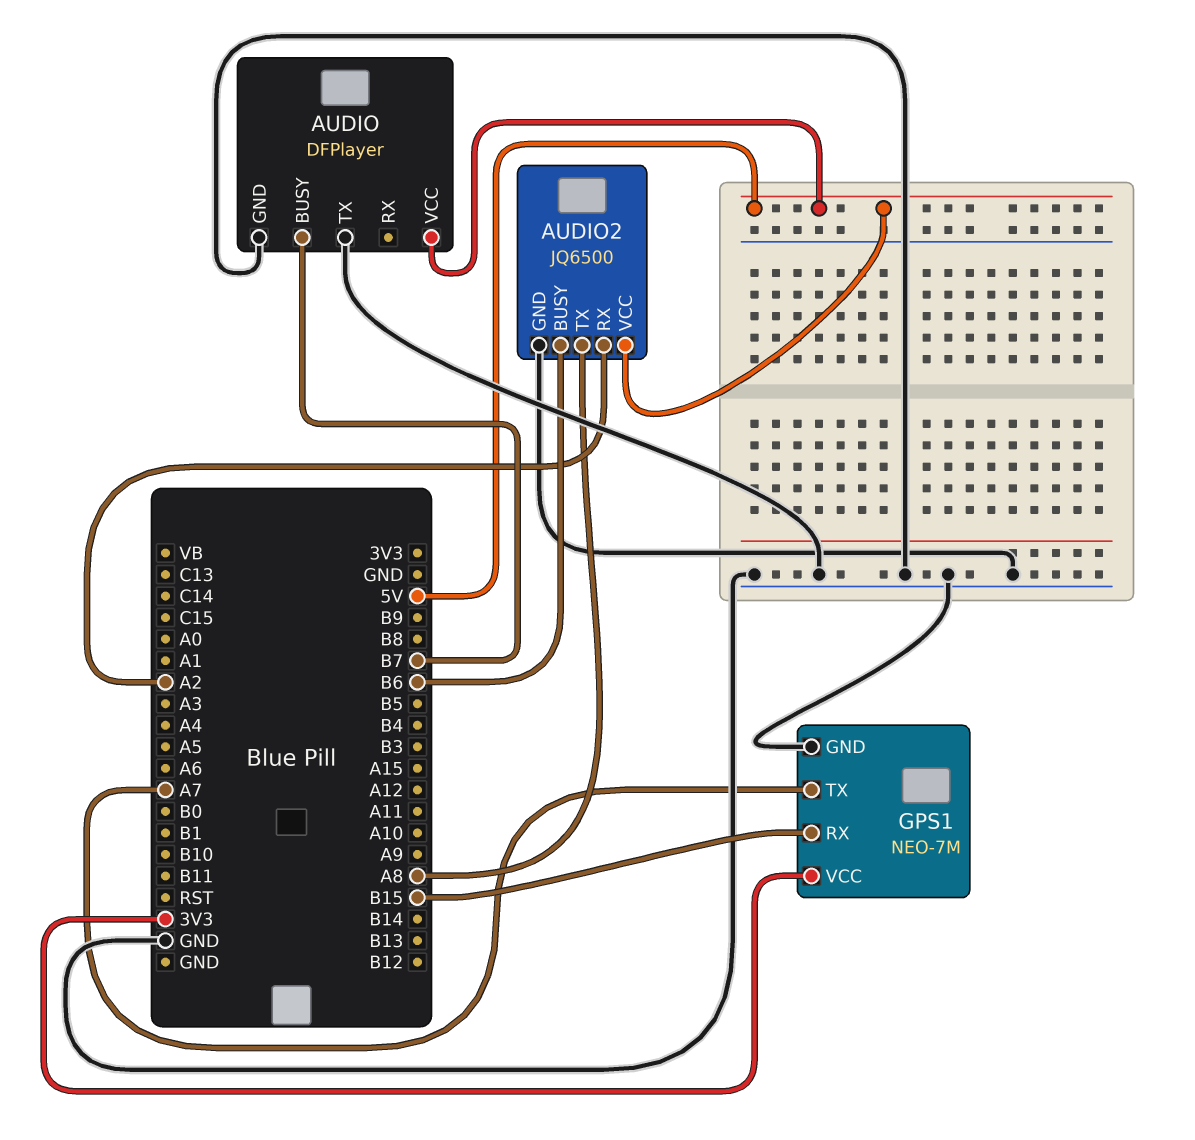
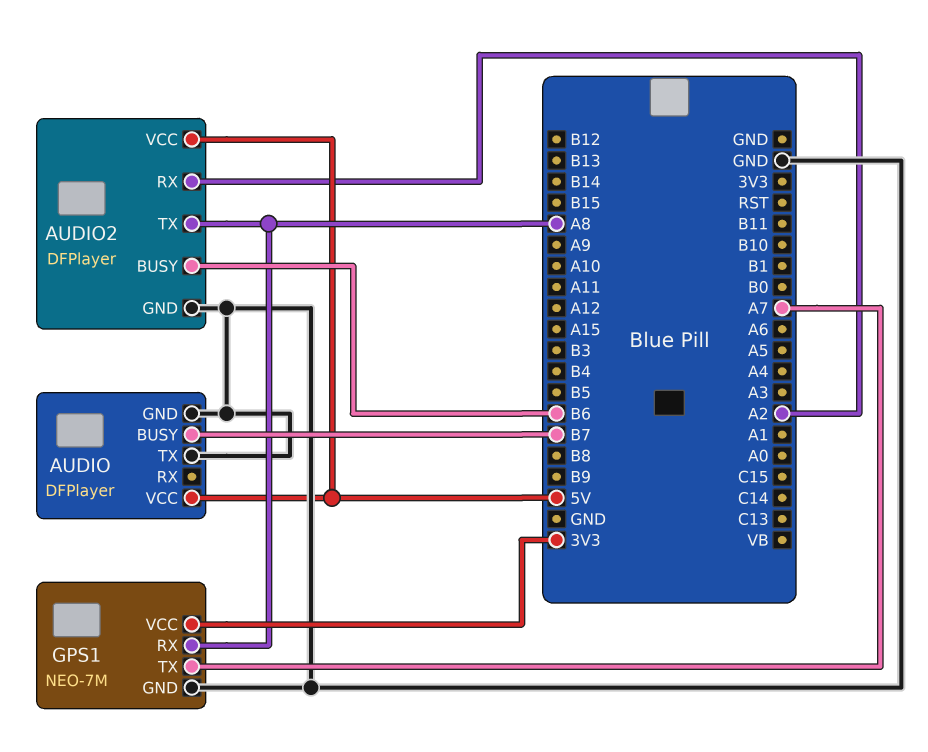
AUDIO2: JQ6500 -> DFPlayer
GPS1 pin RX: B15 -> A8

